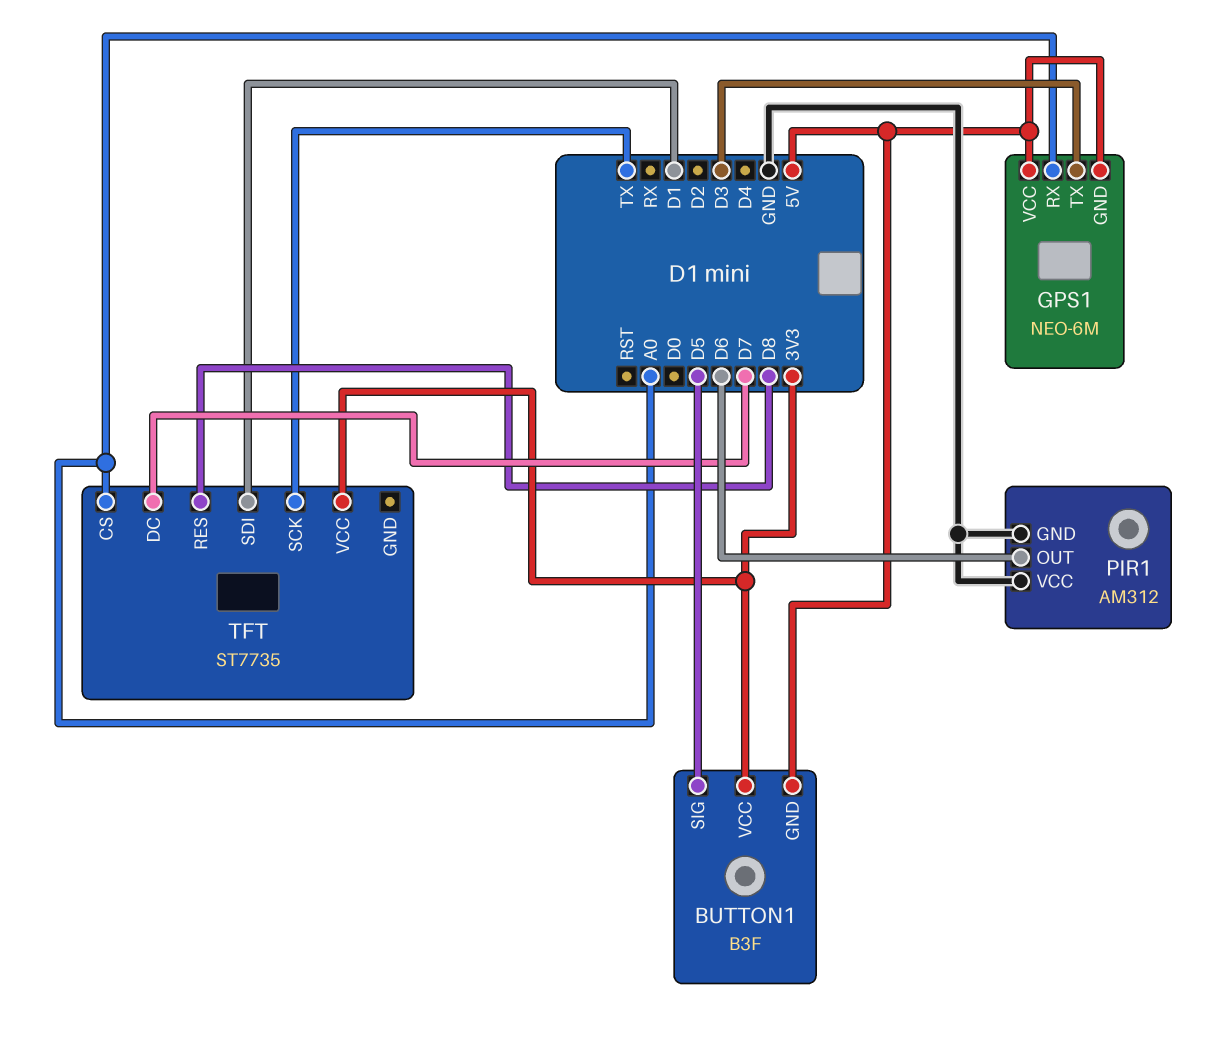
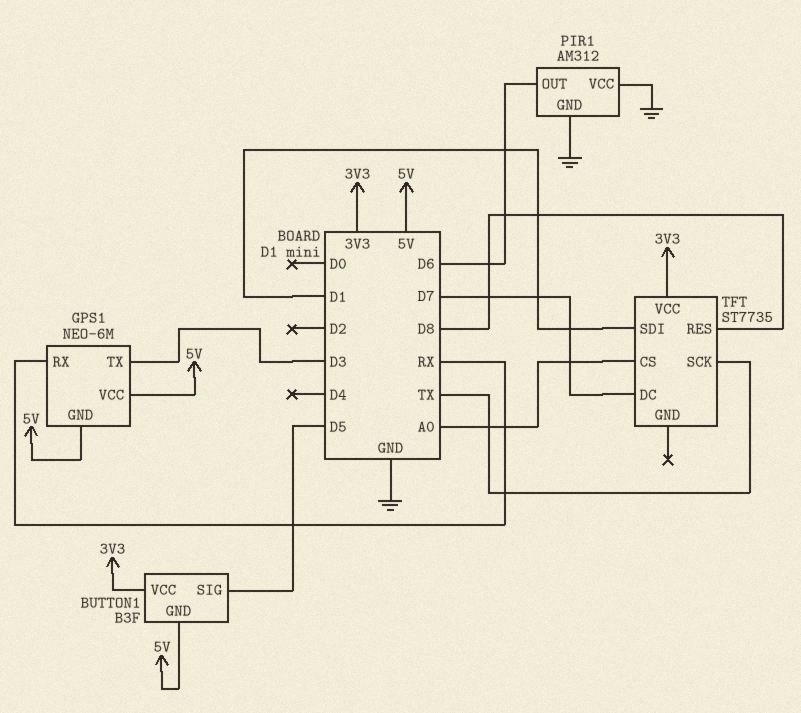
GPS1 pin RX: A0 -> RX

